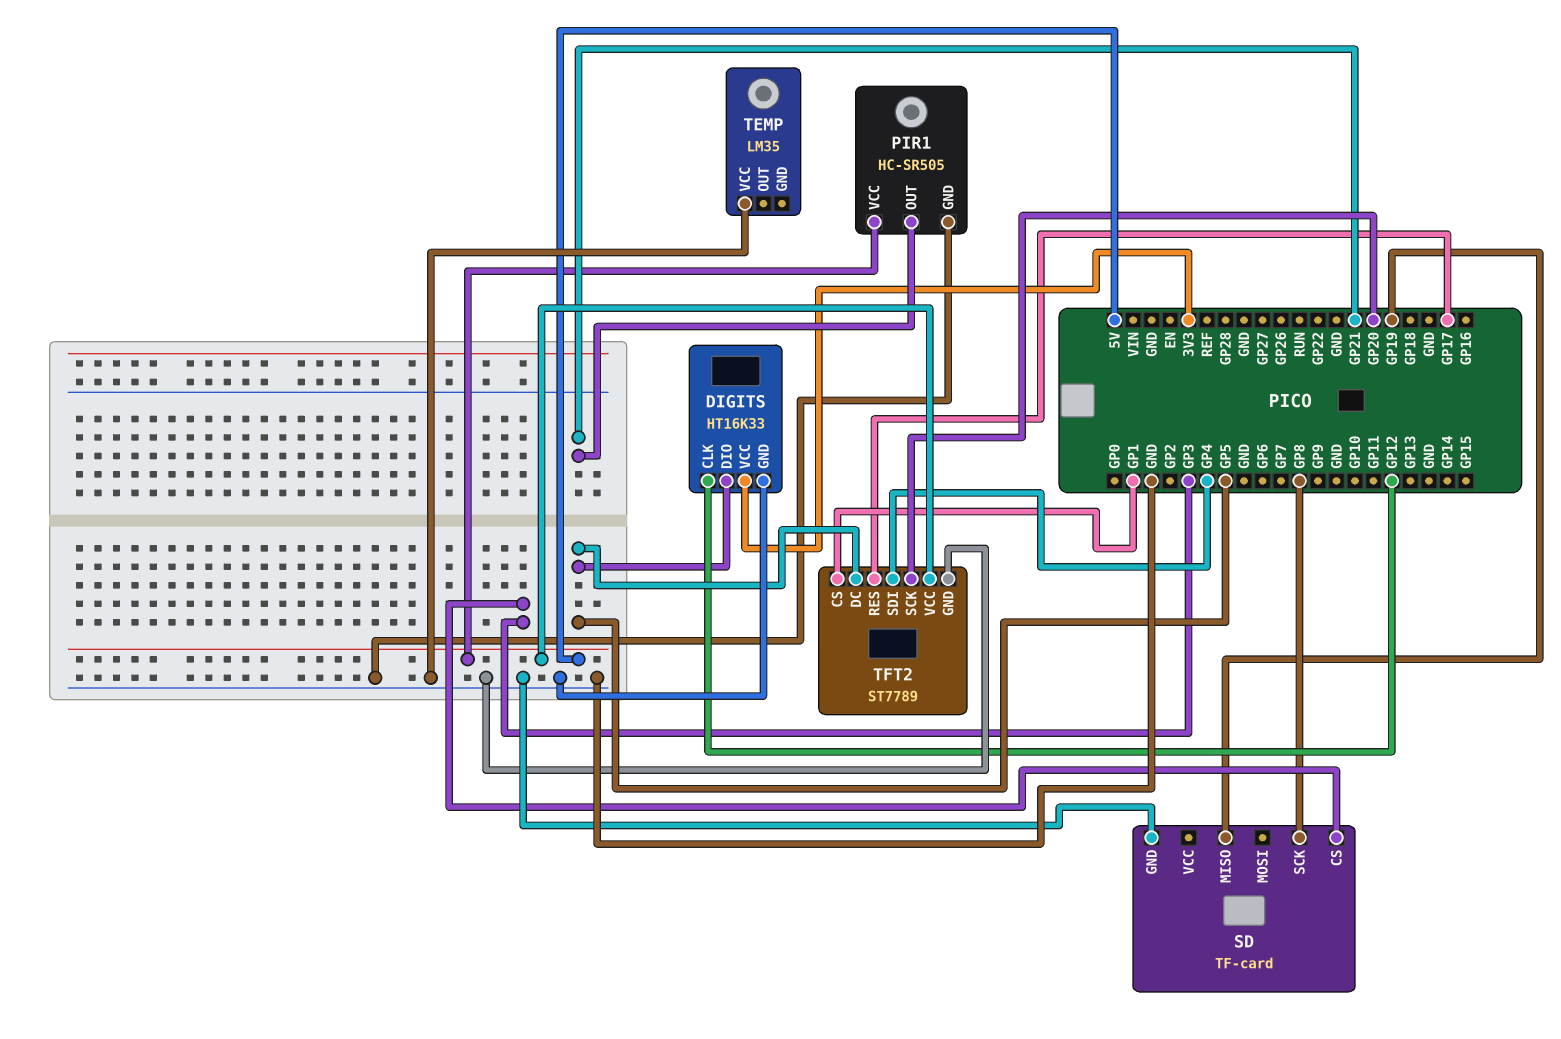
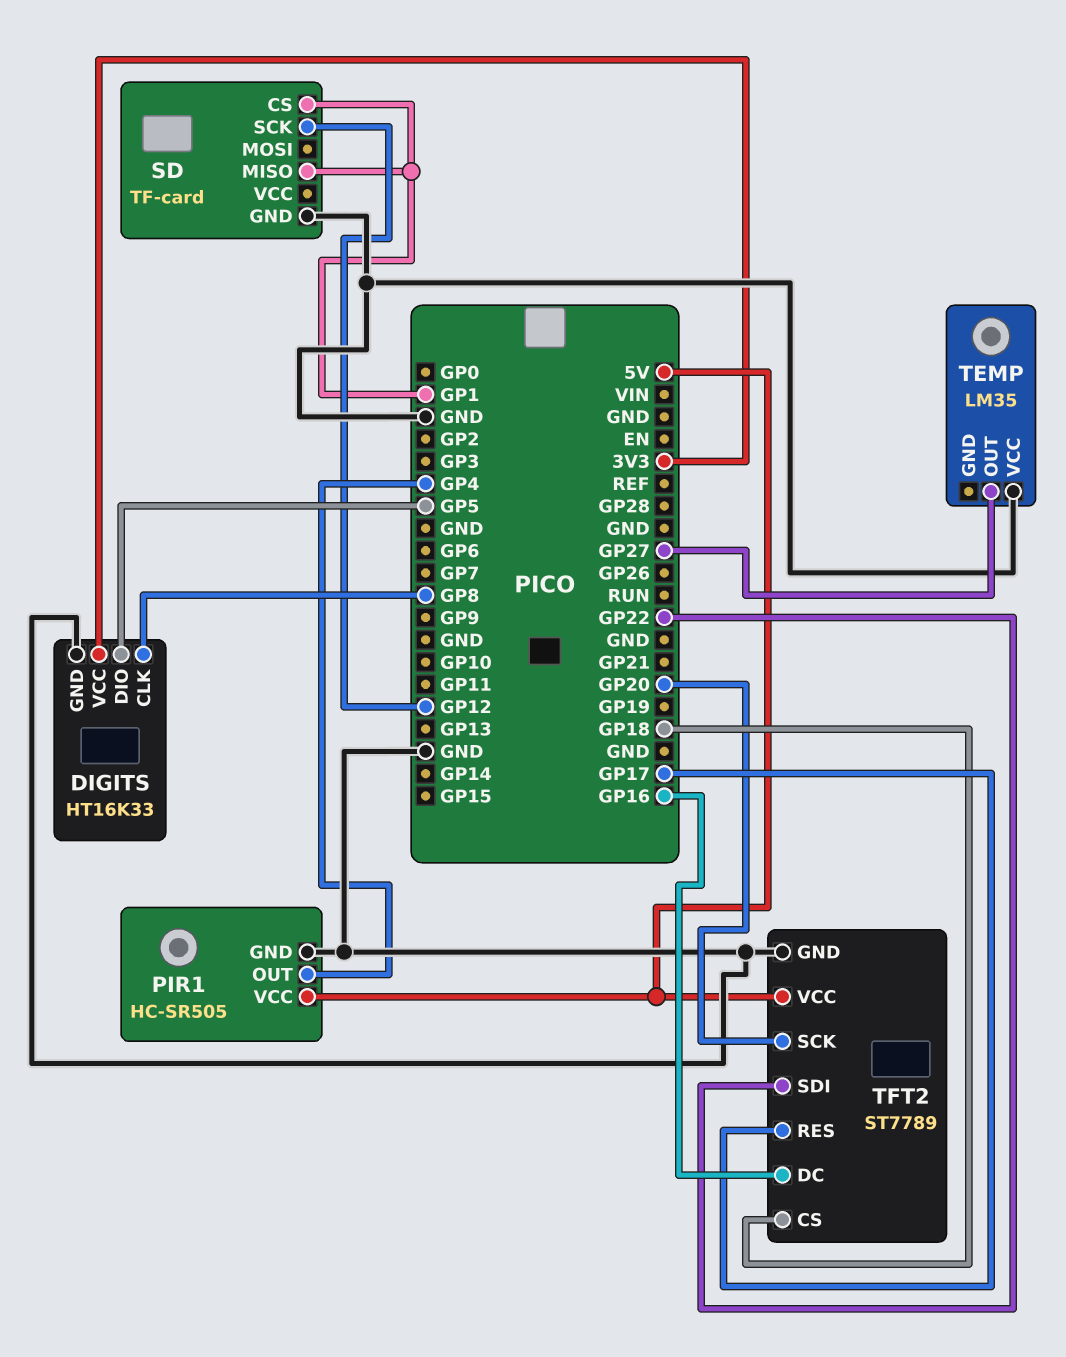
DIGITS pin CLK: GP12 -> GP8
PIR1 pin OUT: GP21 -> GP4
SD pin CS: GP3 -> GP1
SD pin MISO: GP19 -> GP1
SD pin SCK: GP8 -> GP12
TEMP pin OUT: none -> GP27
TFT2 pin CS: GP1 -> GP18
TFT2 pin DC: GP5 -> GP16
TFT2 pin SDI: GP4 -> GP22

